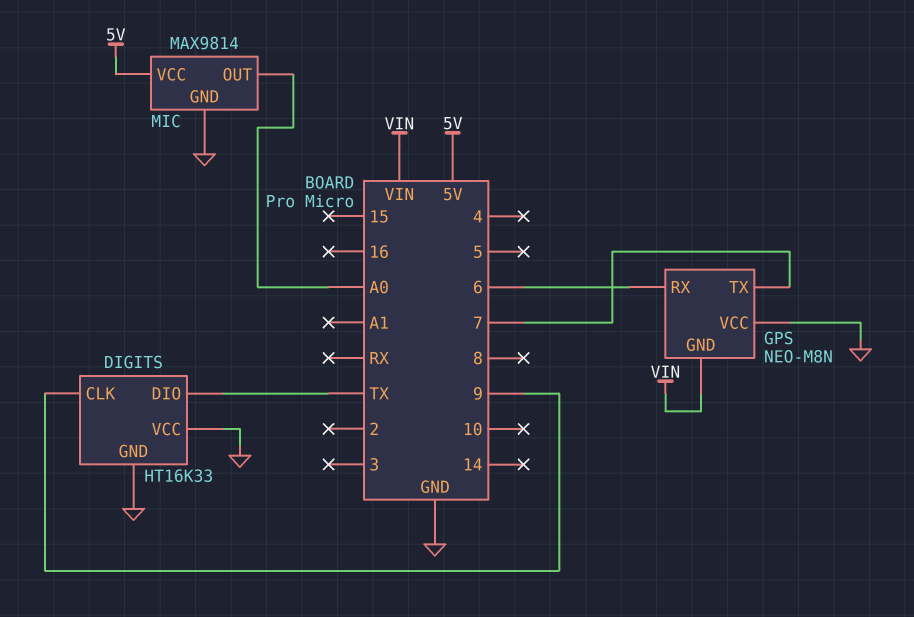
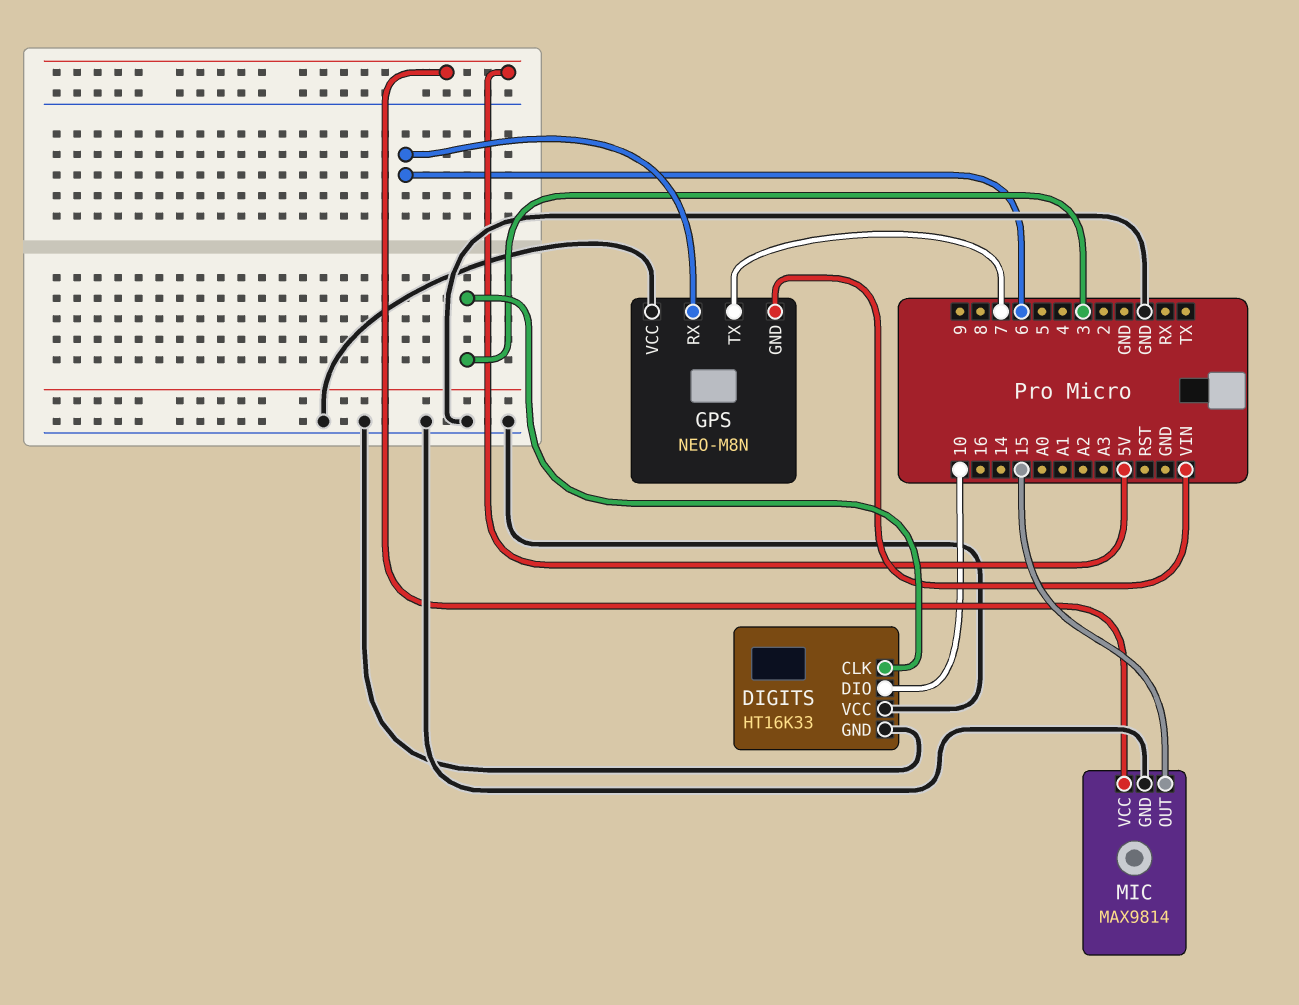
DIGITS pin CLK: 9 -> 3
DIGITS pin DIO: TX -> 10
MIC pin OUT: A0 -> 15

